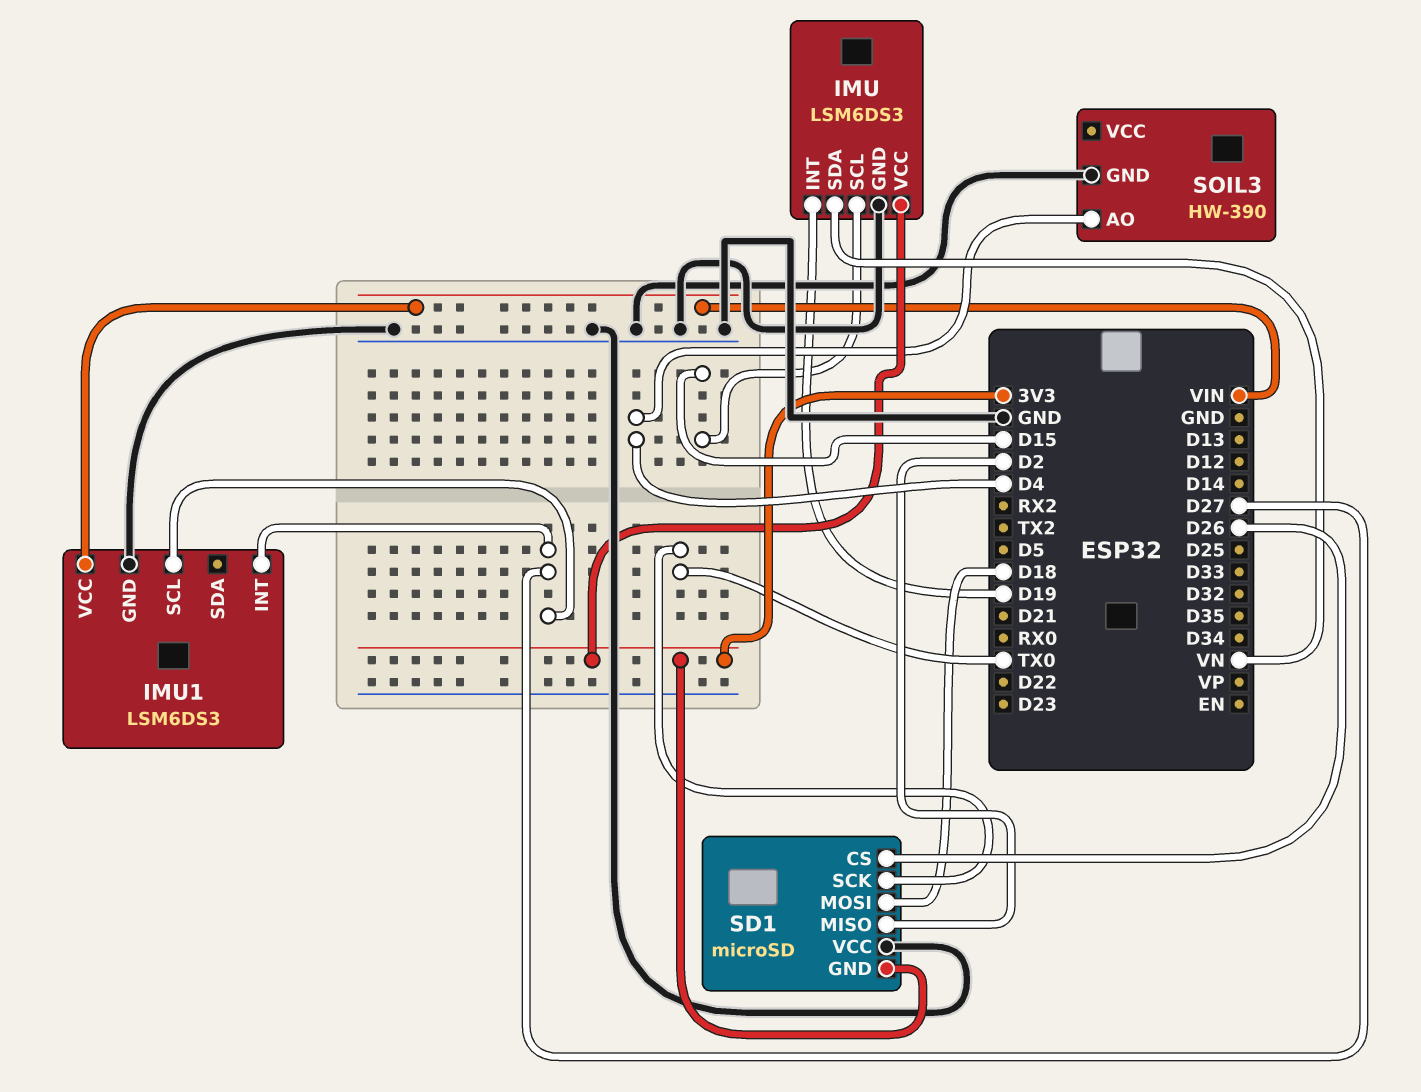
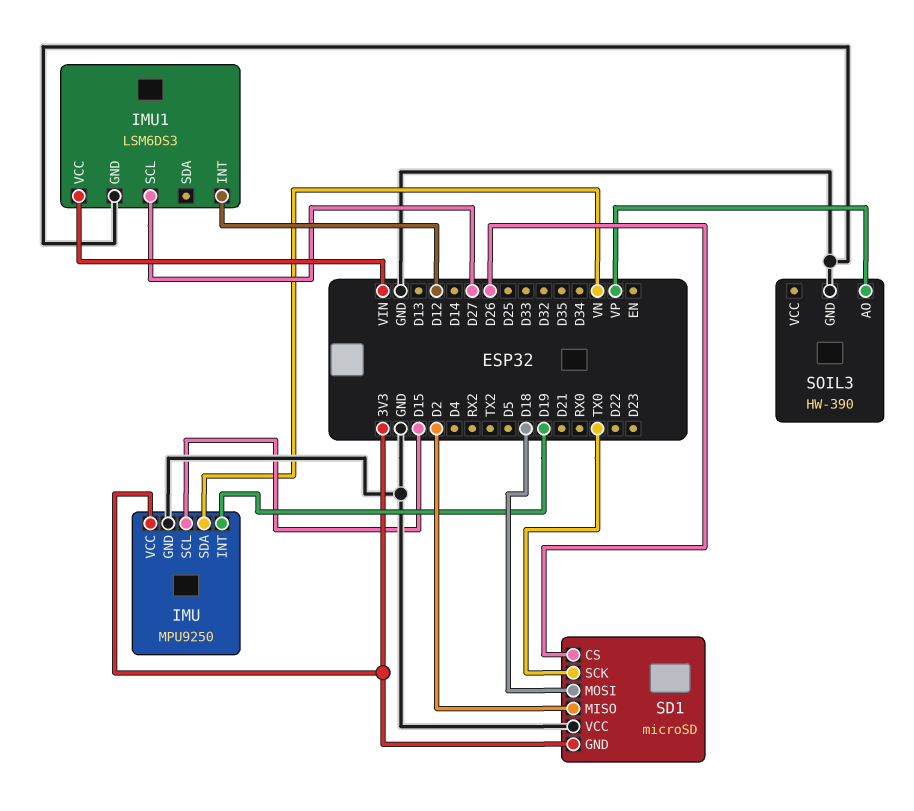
IMU: LSM6DS3 -> MPU9250
IMU1 pin INT: D27 -> D12
SOIL3 pin AO: D4 -> VP

